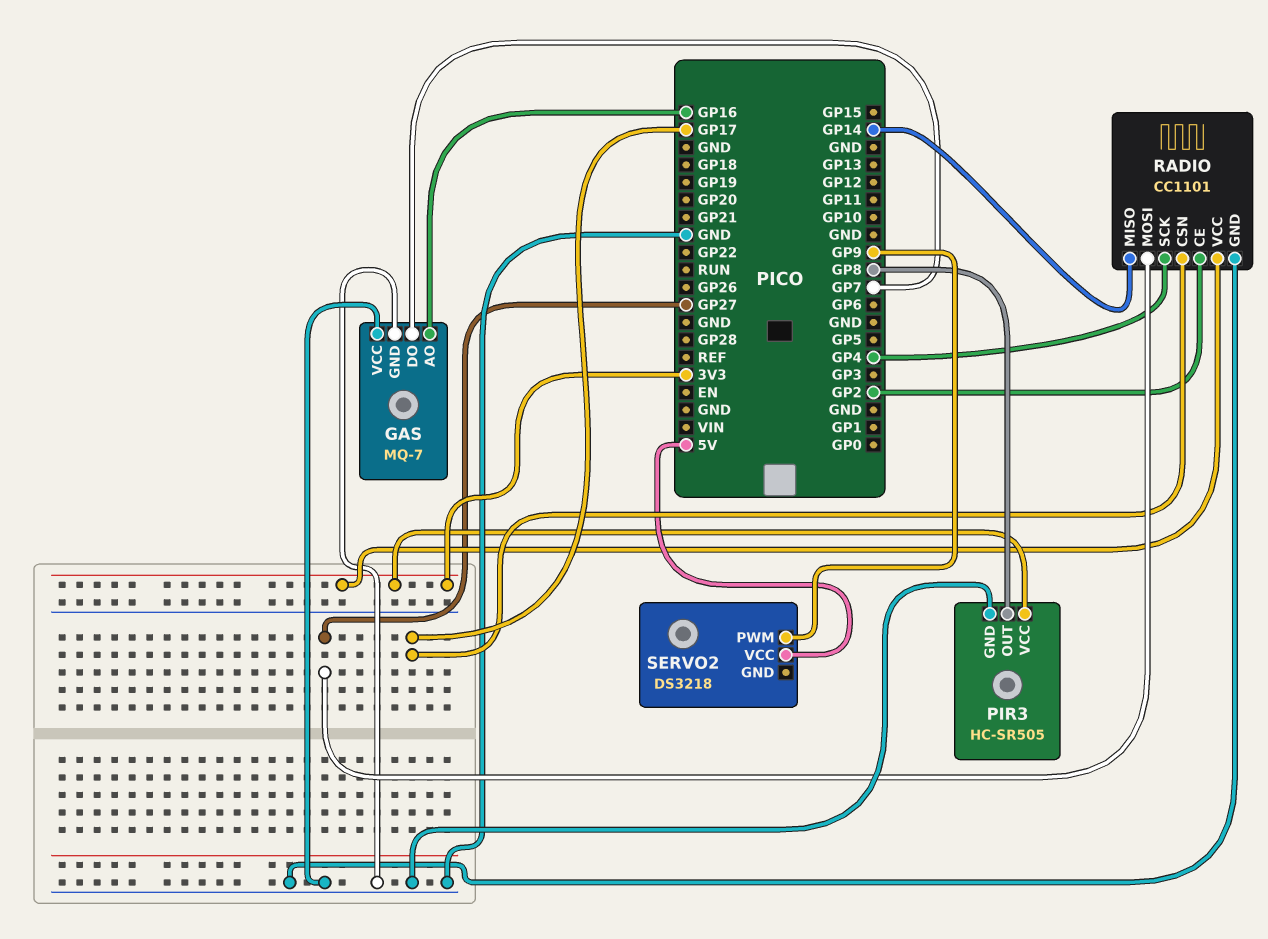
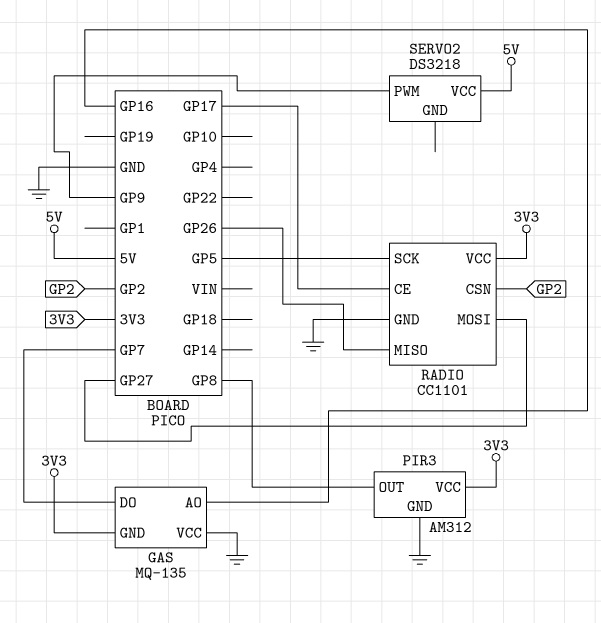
GAS: MQ-7 -> MQ-135
GAS pin GND: GND -> 3V3
PIR3: HC-SR505 -> AM312
RADIO pin CE: GP2 -> GP17
RADIO pin CSN: GP17 -> GP2
RADIO pin MISO: GP14 -> GP26
RADIO pin SCK: GP4 -> GP5

